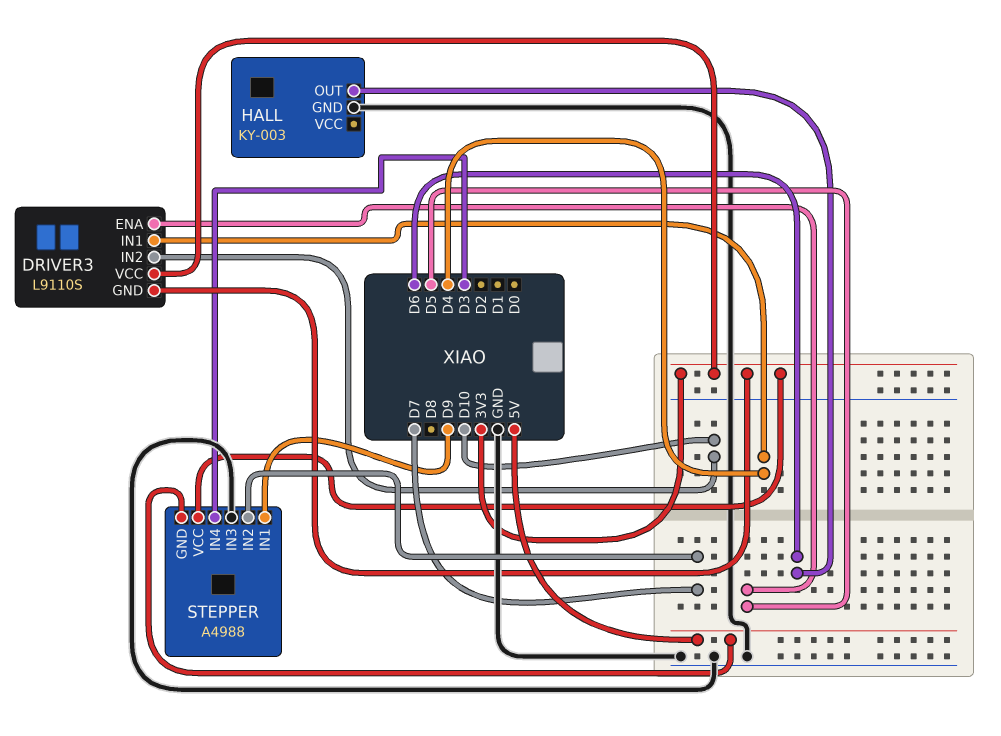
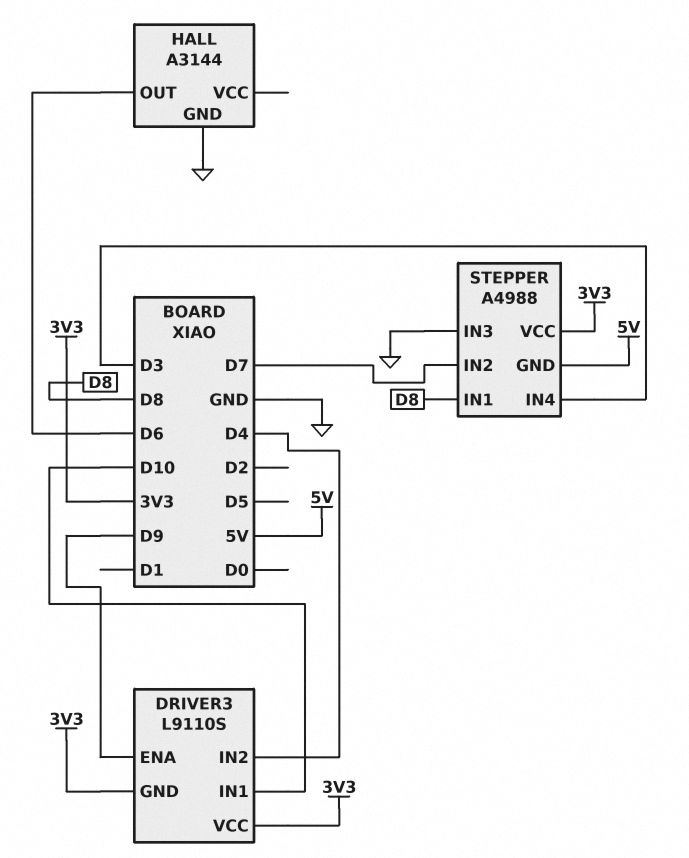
DRIVER3 pin ENA: D5 -> D9
DRIVER3 pin IN1: D4 -> D10
DRIVER3 pin IN2: D10 -> D4
HALL: KY-003 -> A3144
STEPPER pin IN1: D9 -> D8

